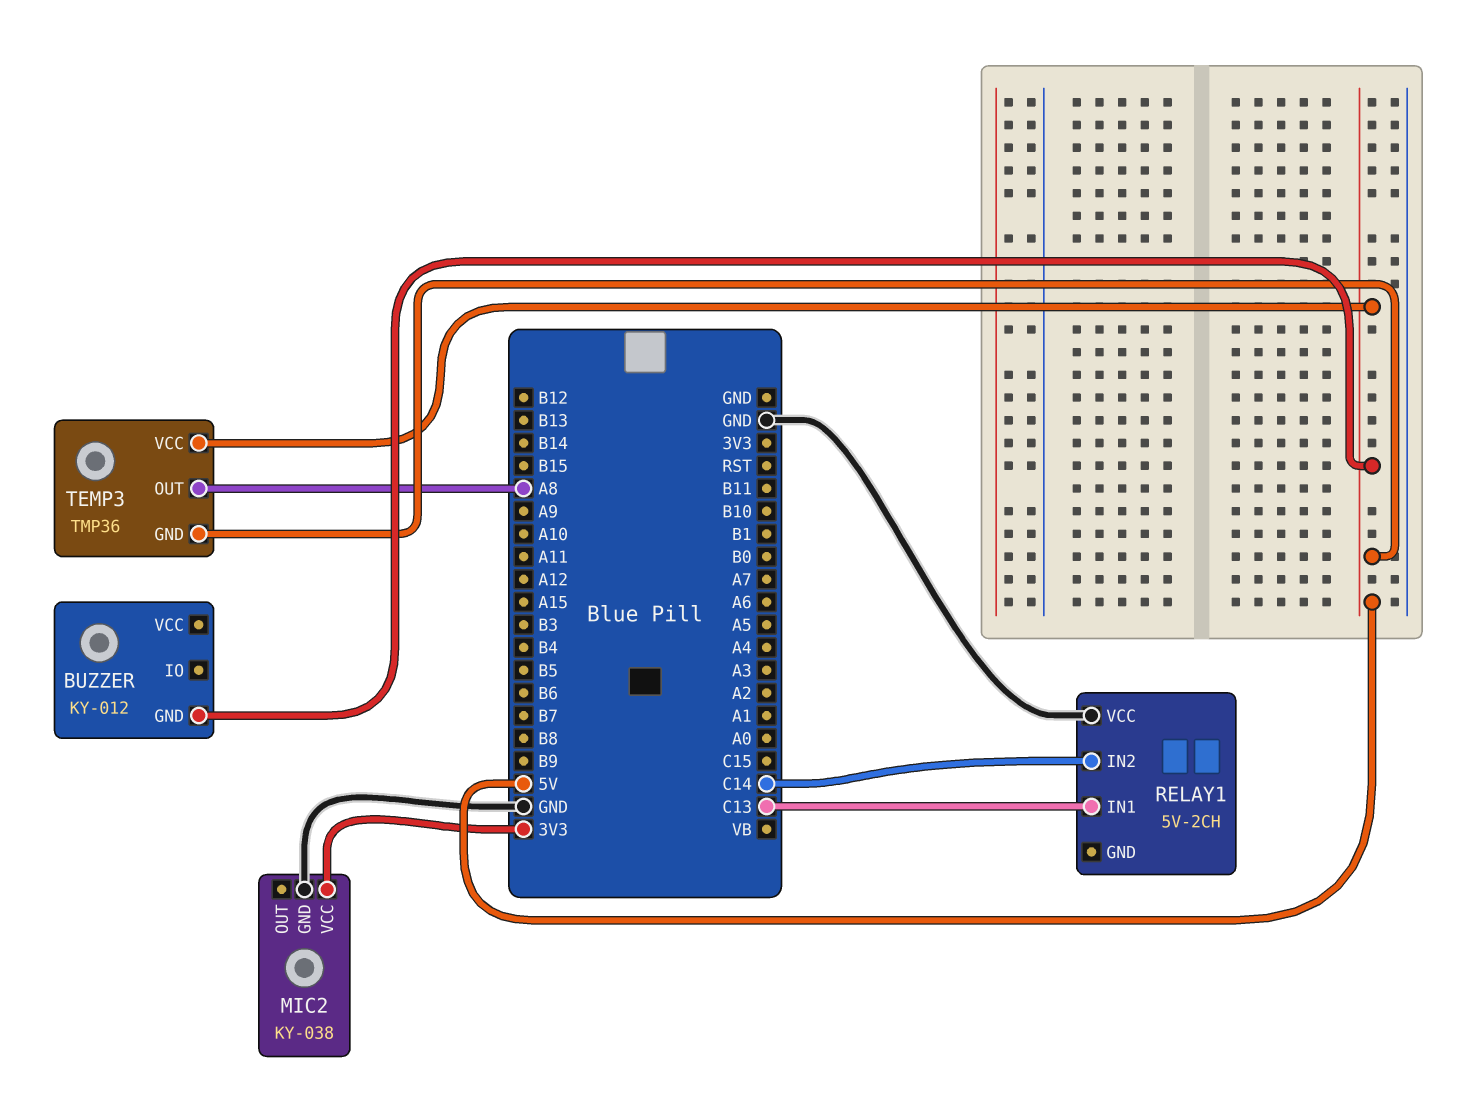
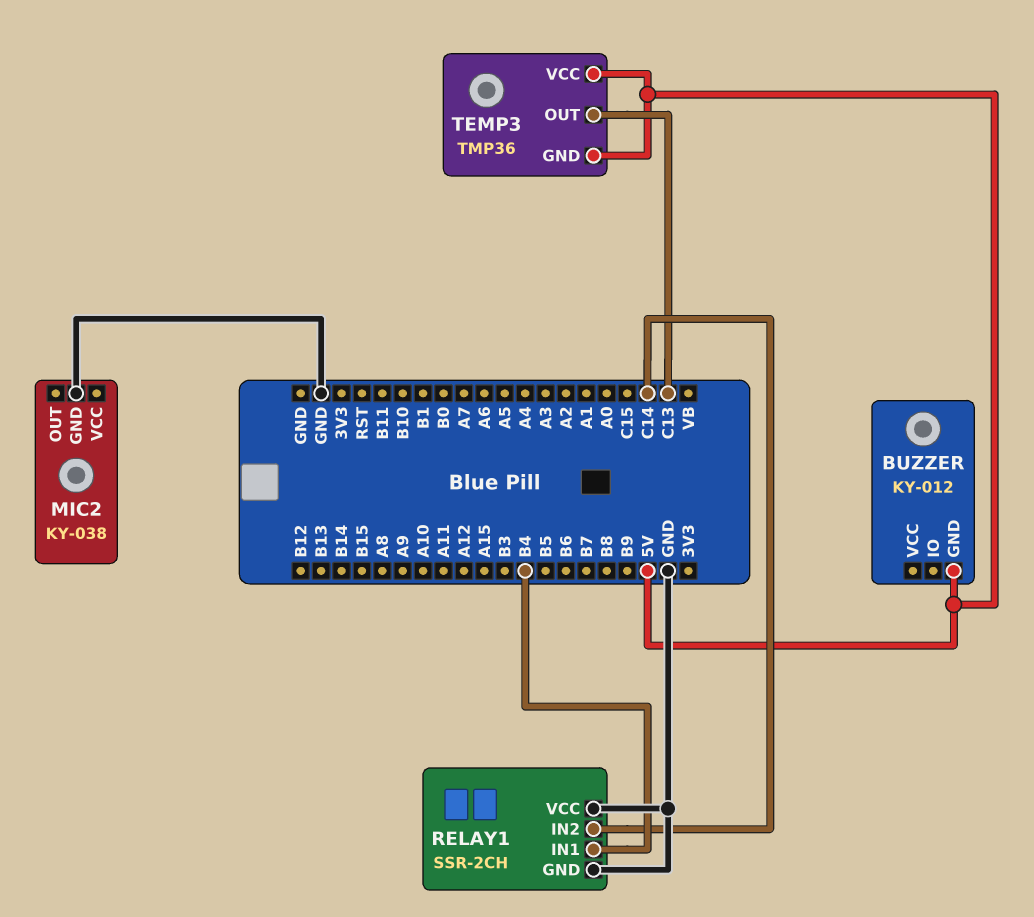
MIC2 pin VCC: 3V3 -> none
RELAY1: 5V-2CH -> SSR-2CH
RELAY1 pin GND: none -> GND
RELAY1 pin IN1: C13 -> B4
TEMP3 pin OUT: A8 -> C13

